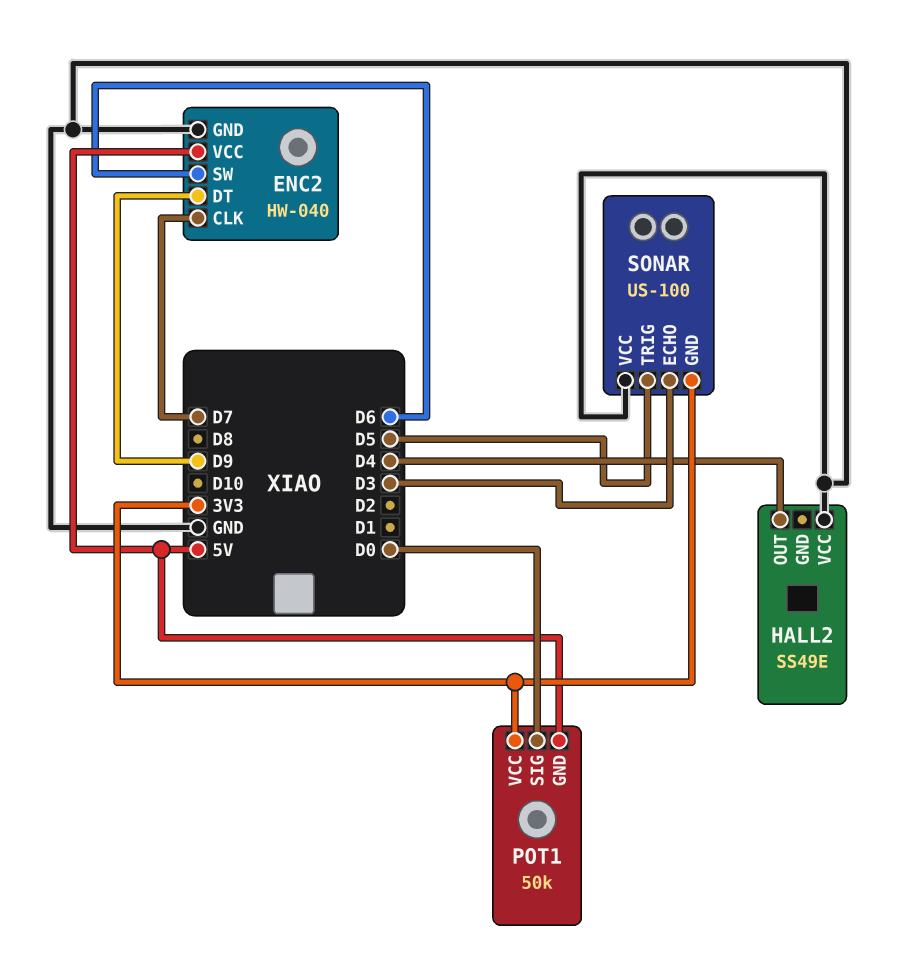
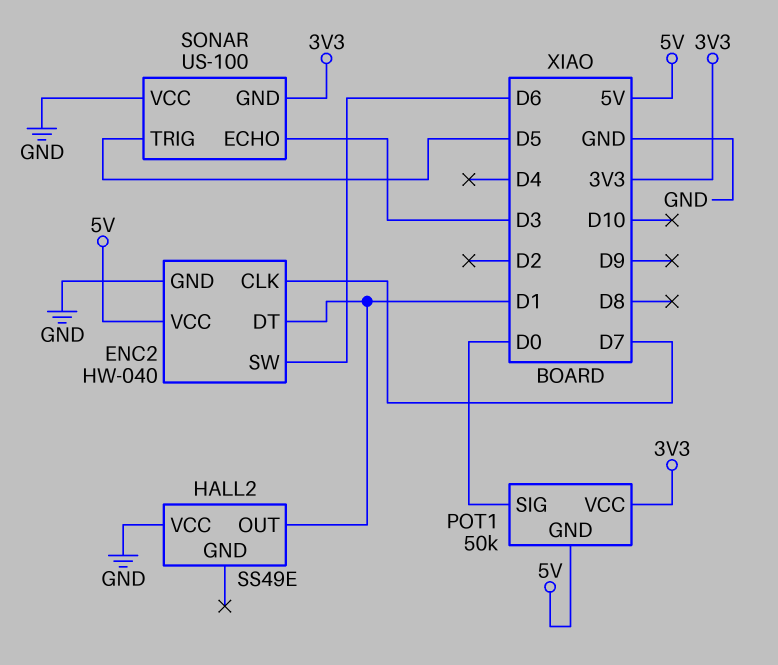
ENC2 pin DT: D9 -> D1
HALL2 pin OUT: D4 -> D1

